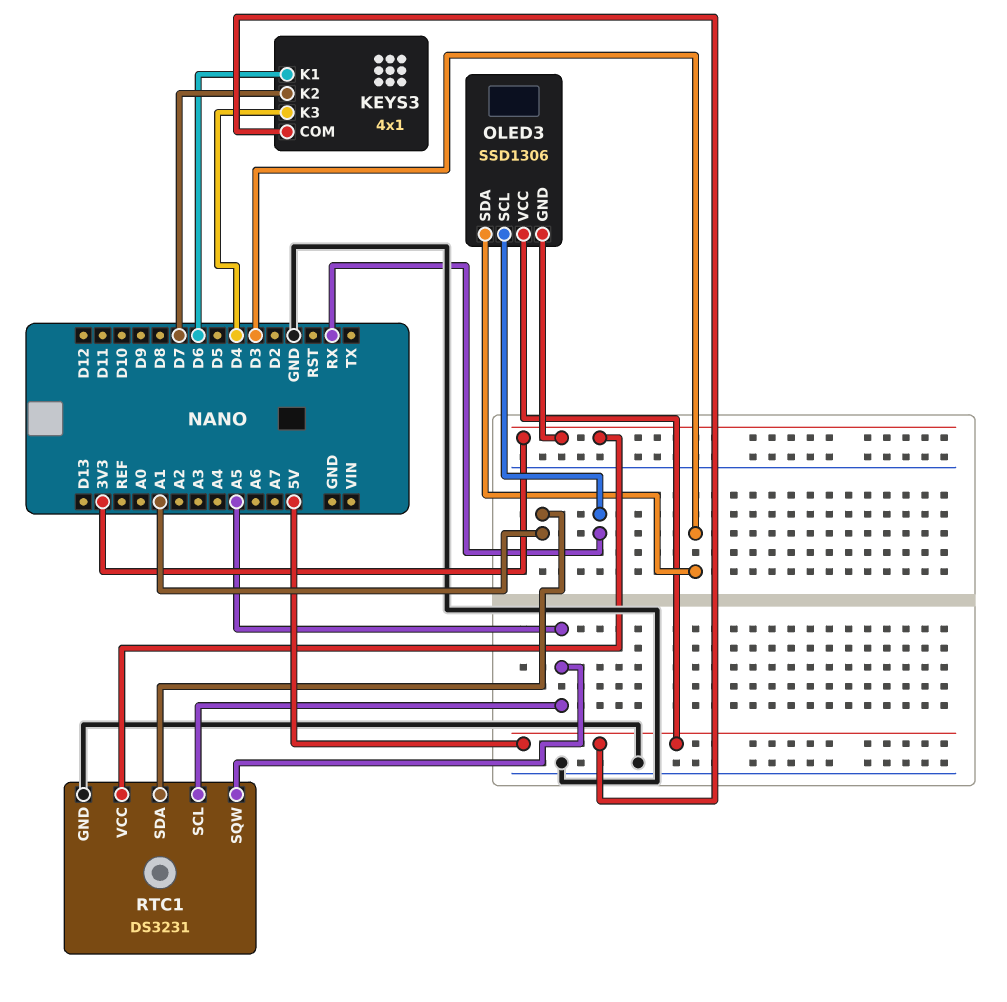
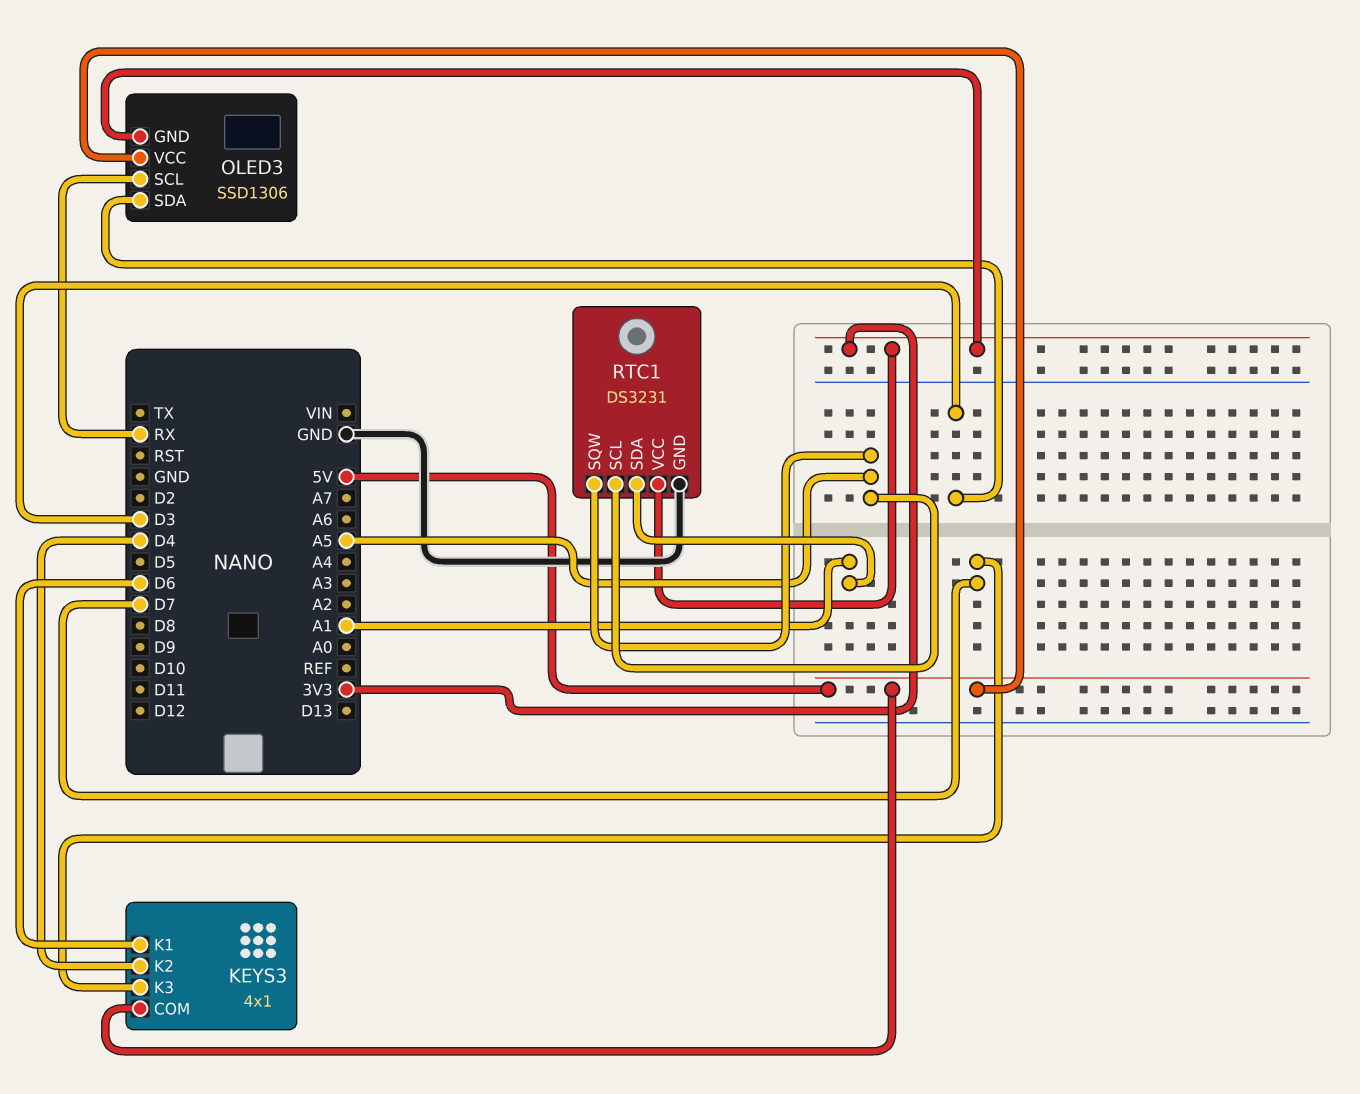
KEYS3 pin K2: D7 -> D4
KEYS3 pin K3: D4 -> D7

